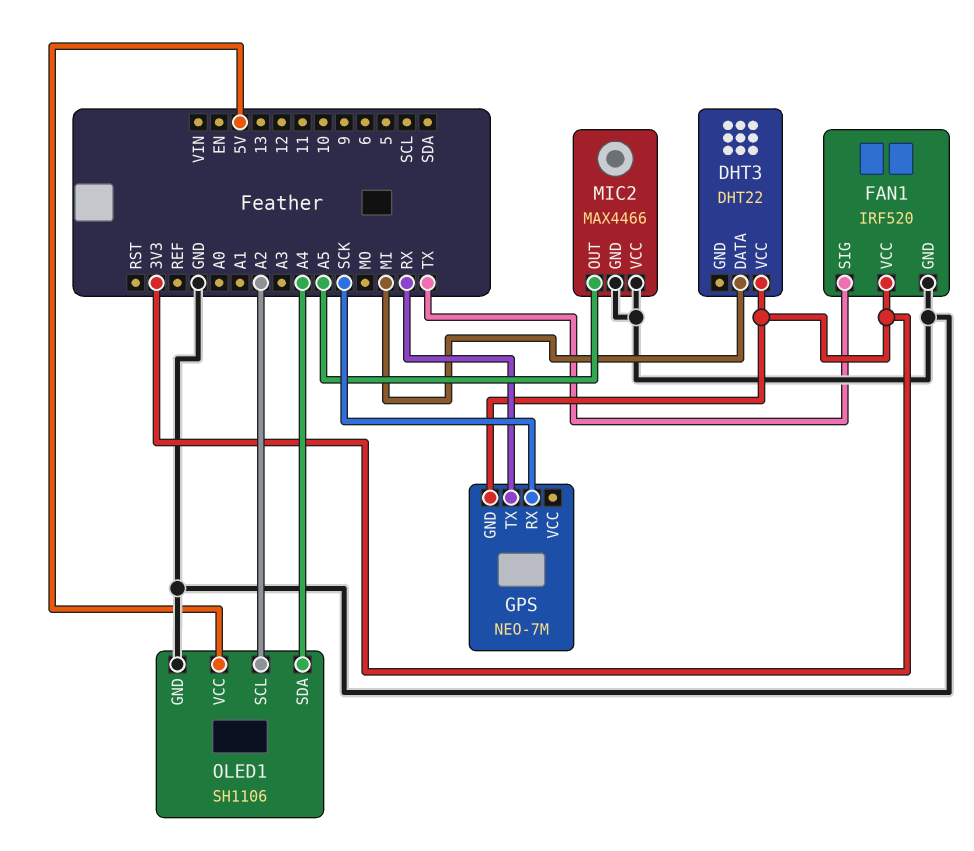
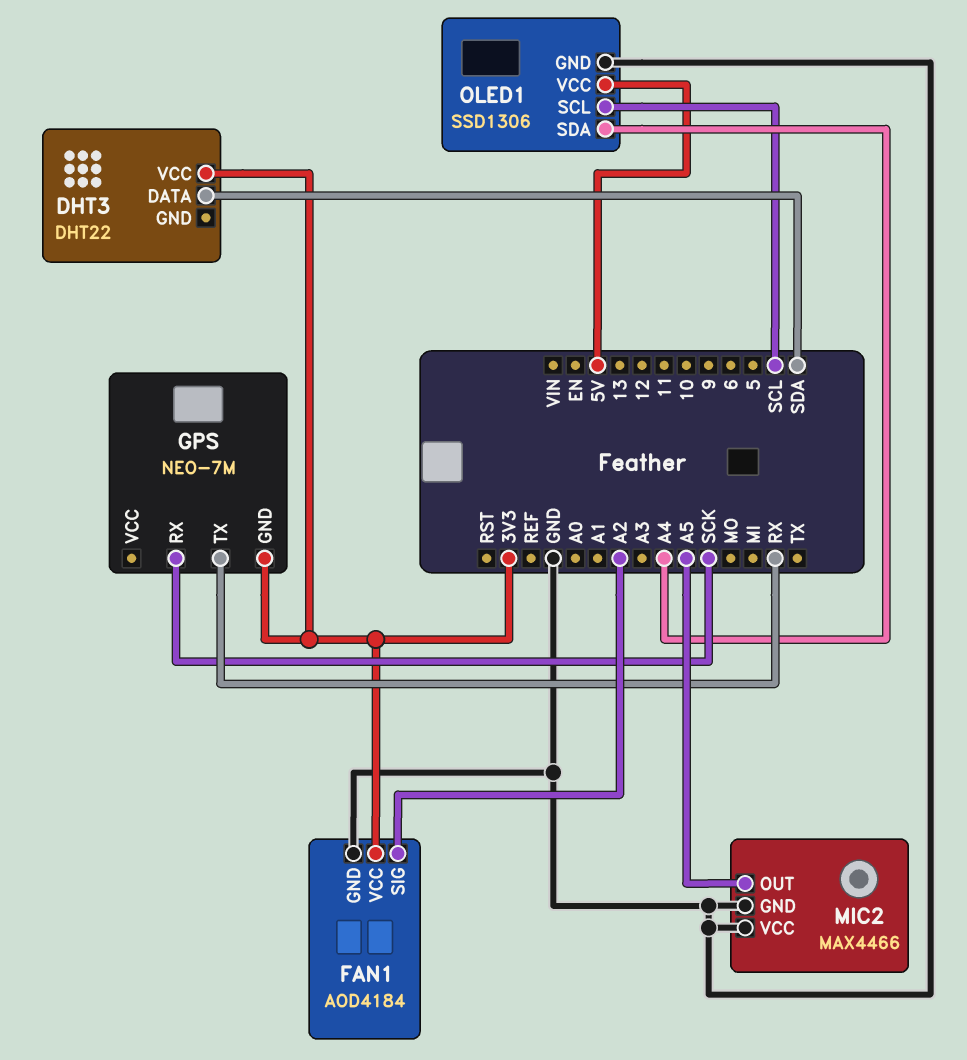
DHT3 pin DATA: MI -> SDA
FAN1: IRF520 -> AOD4184
FAN1 pin SIG: TX -> A2
OLED1: SH1106 -> SSD1306
OLED1 pin SCL: A2 -> SCL

